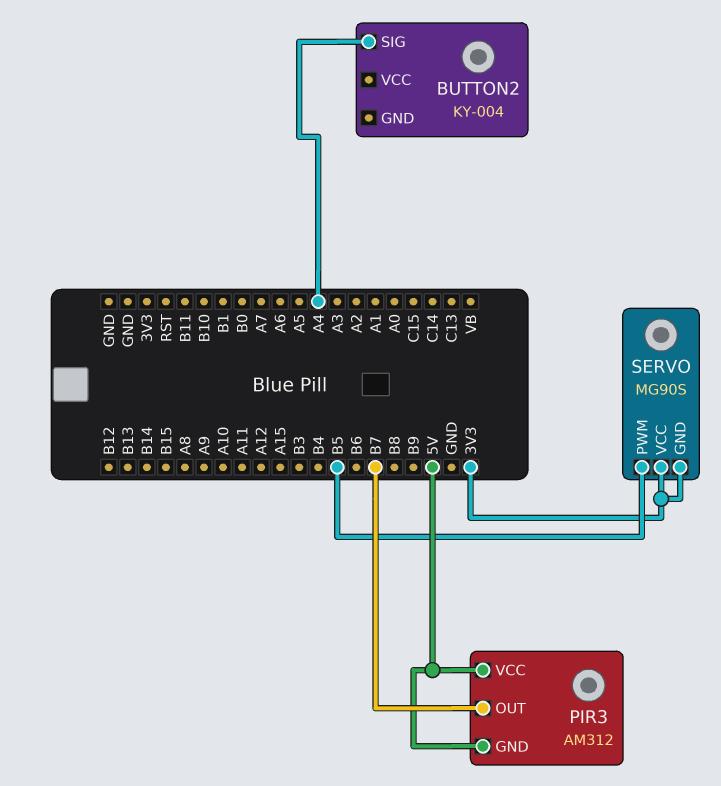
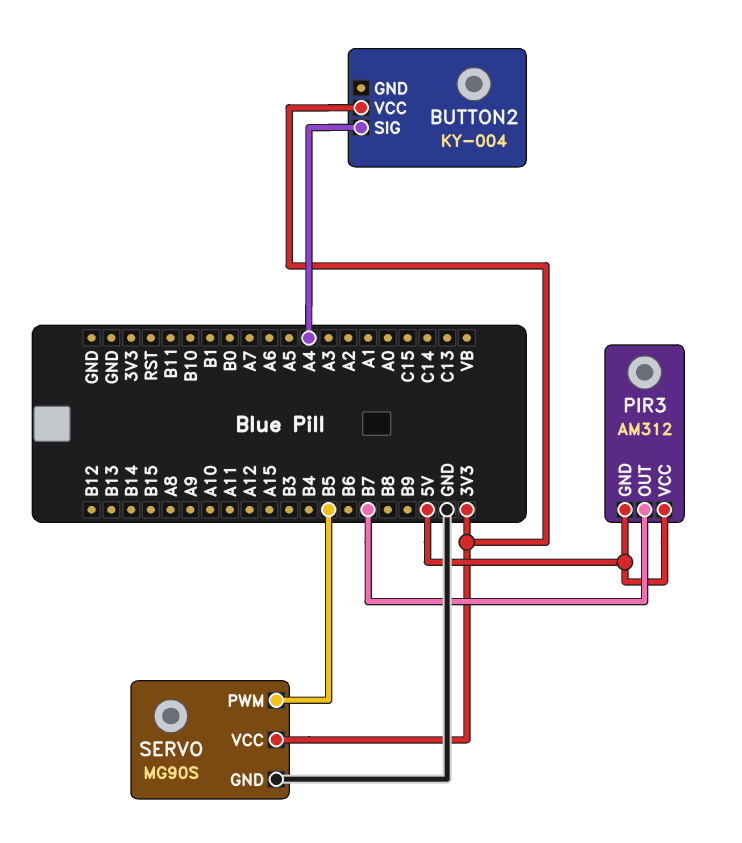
BUTTON2 pin VCC: none -> 3V3
SERVO pin GND: 3V3 -> GND

